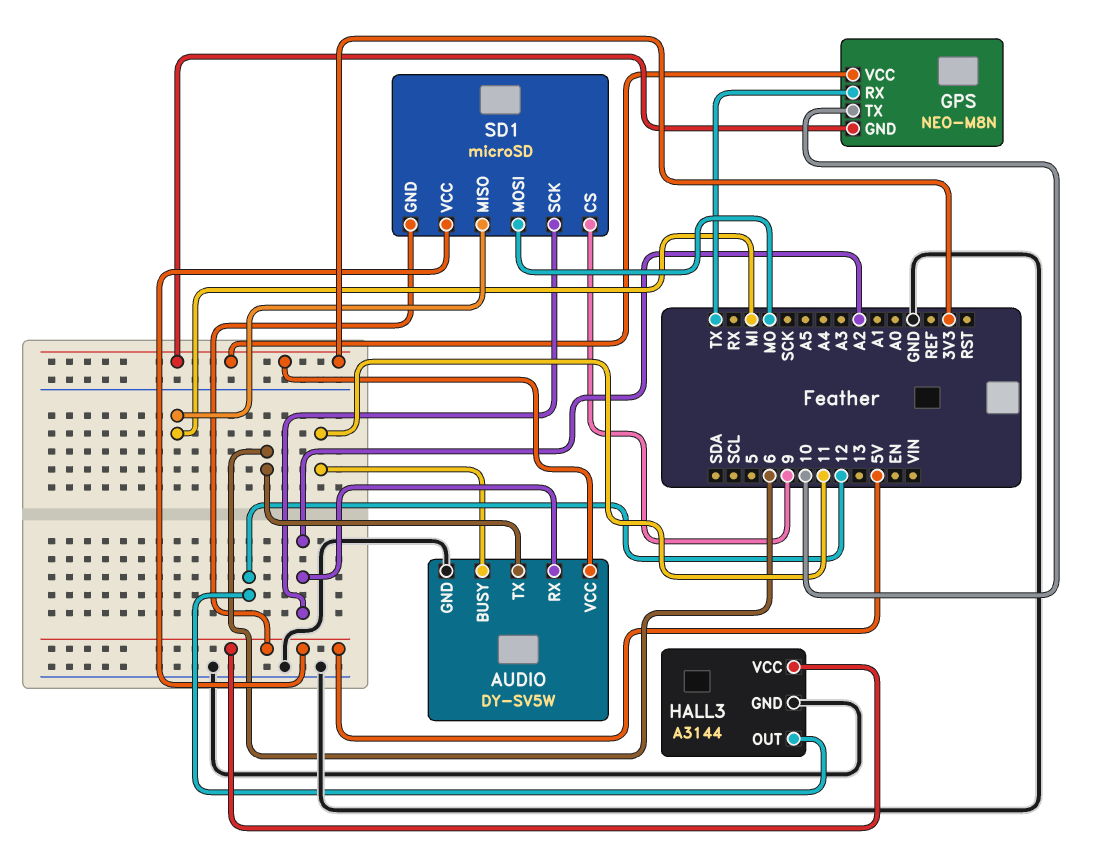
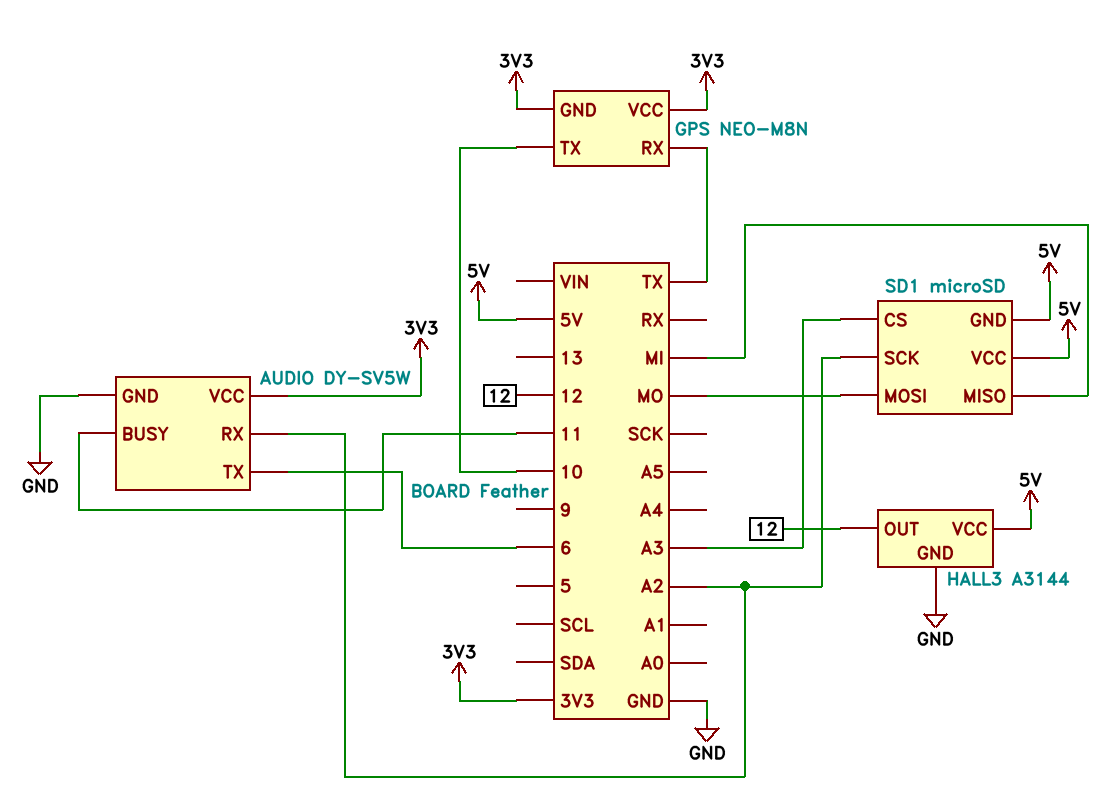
SD1 pin CS: 9 -> A3

